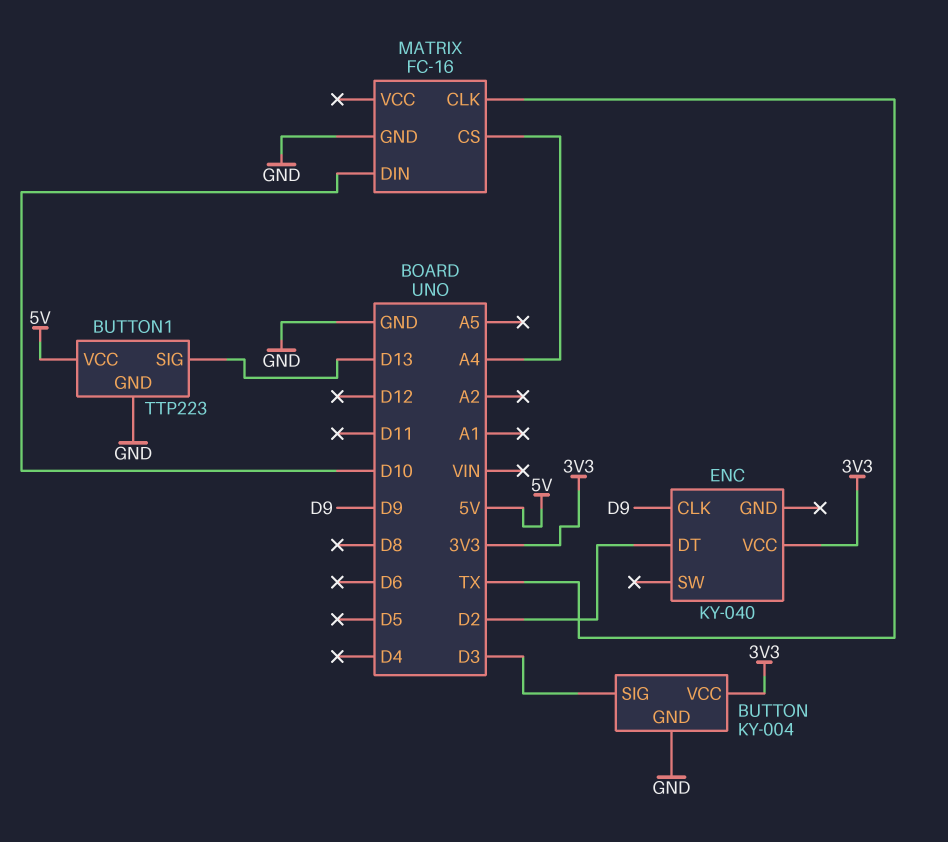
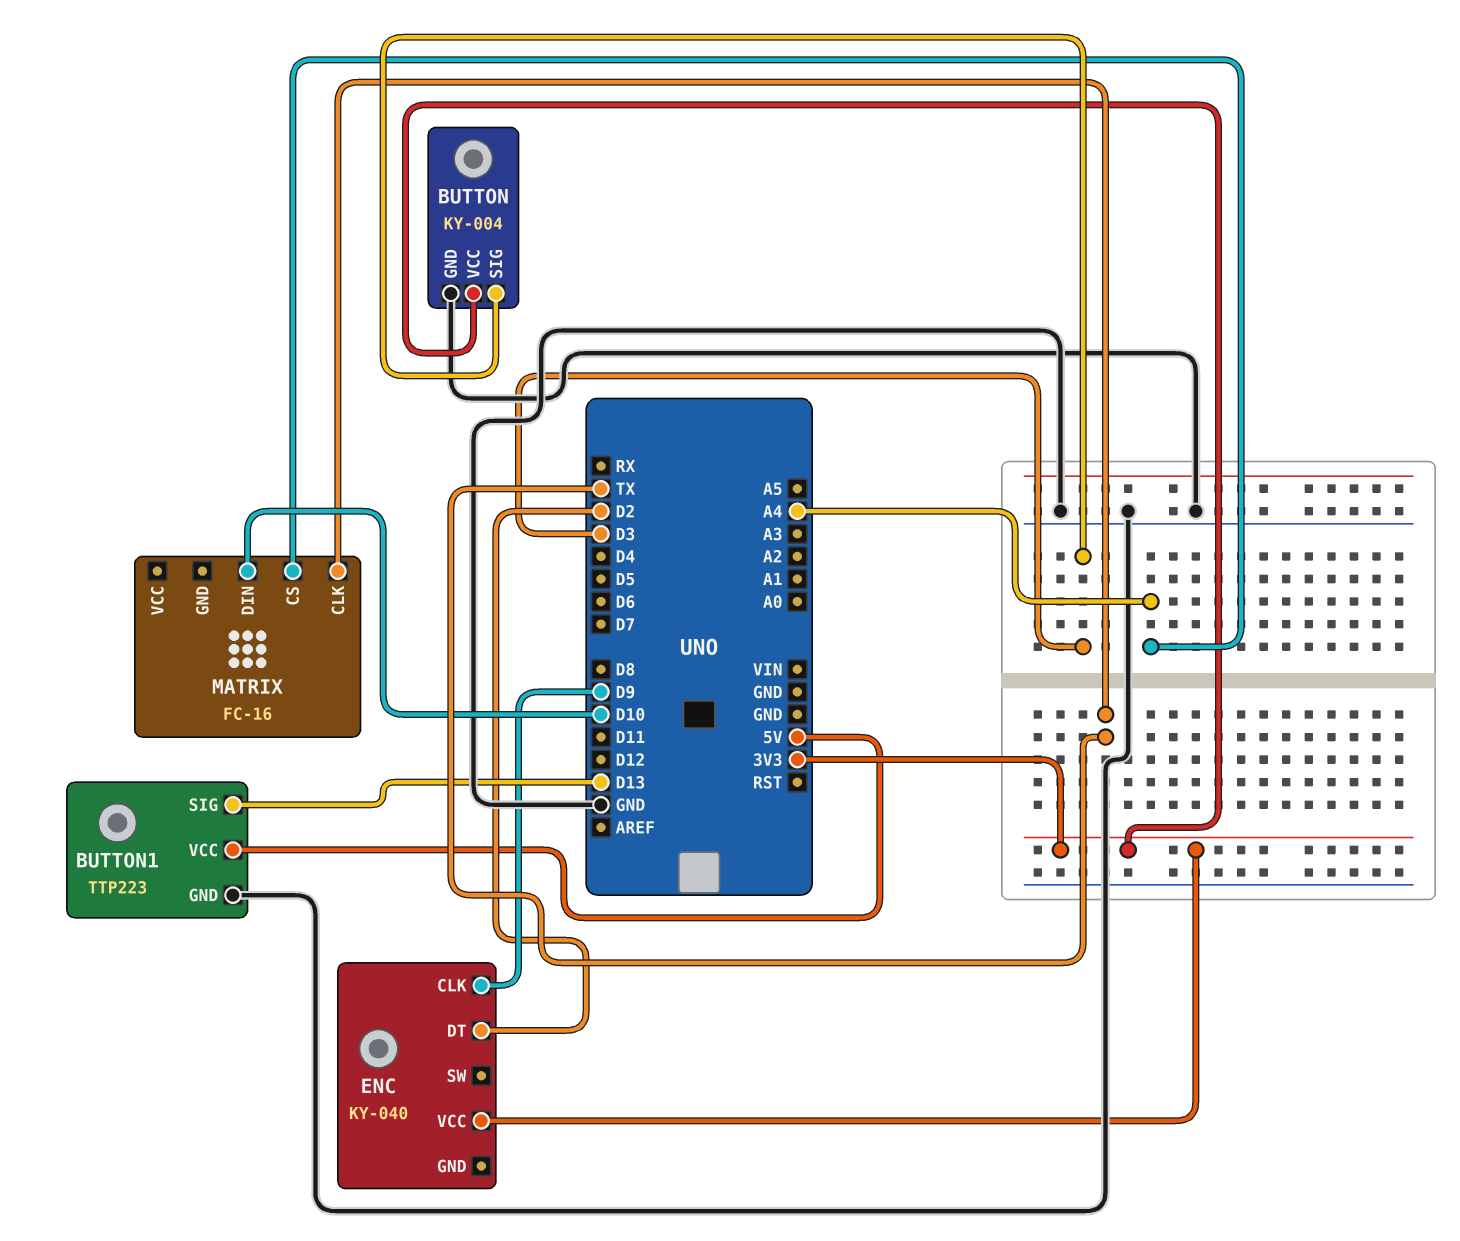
MATRIX pin GND: GND -> none

